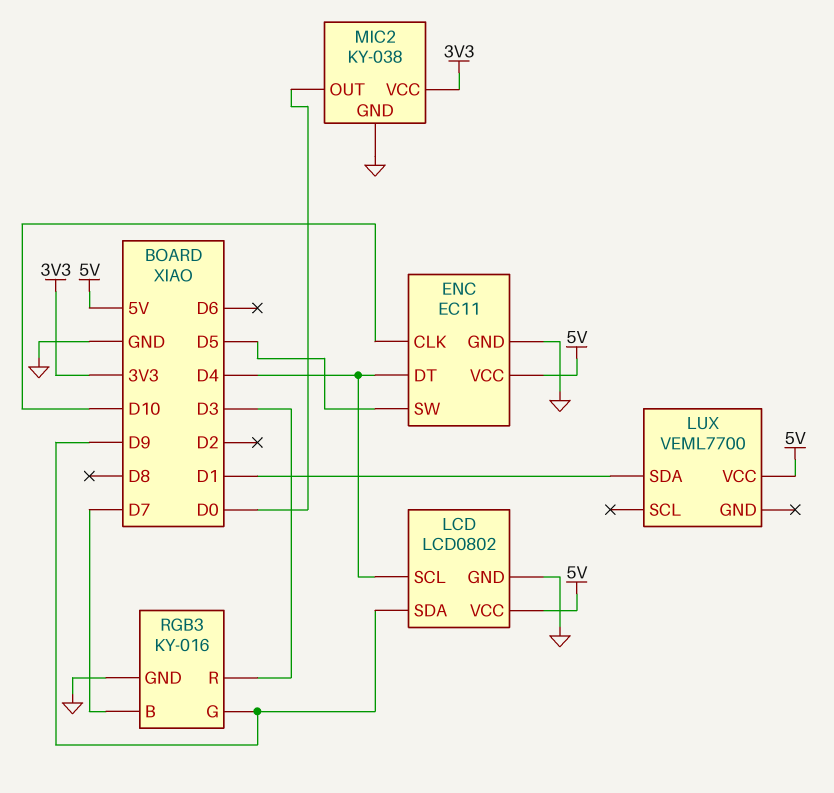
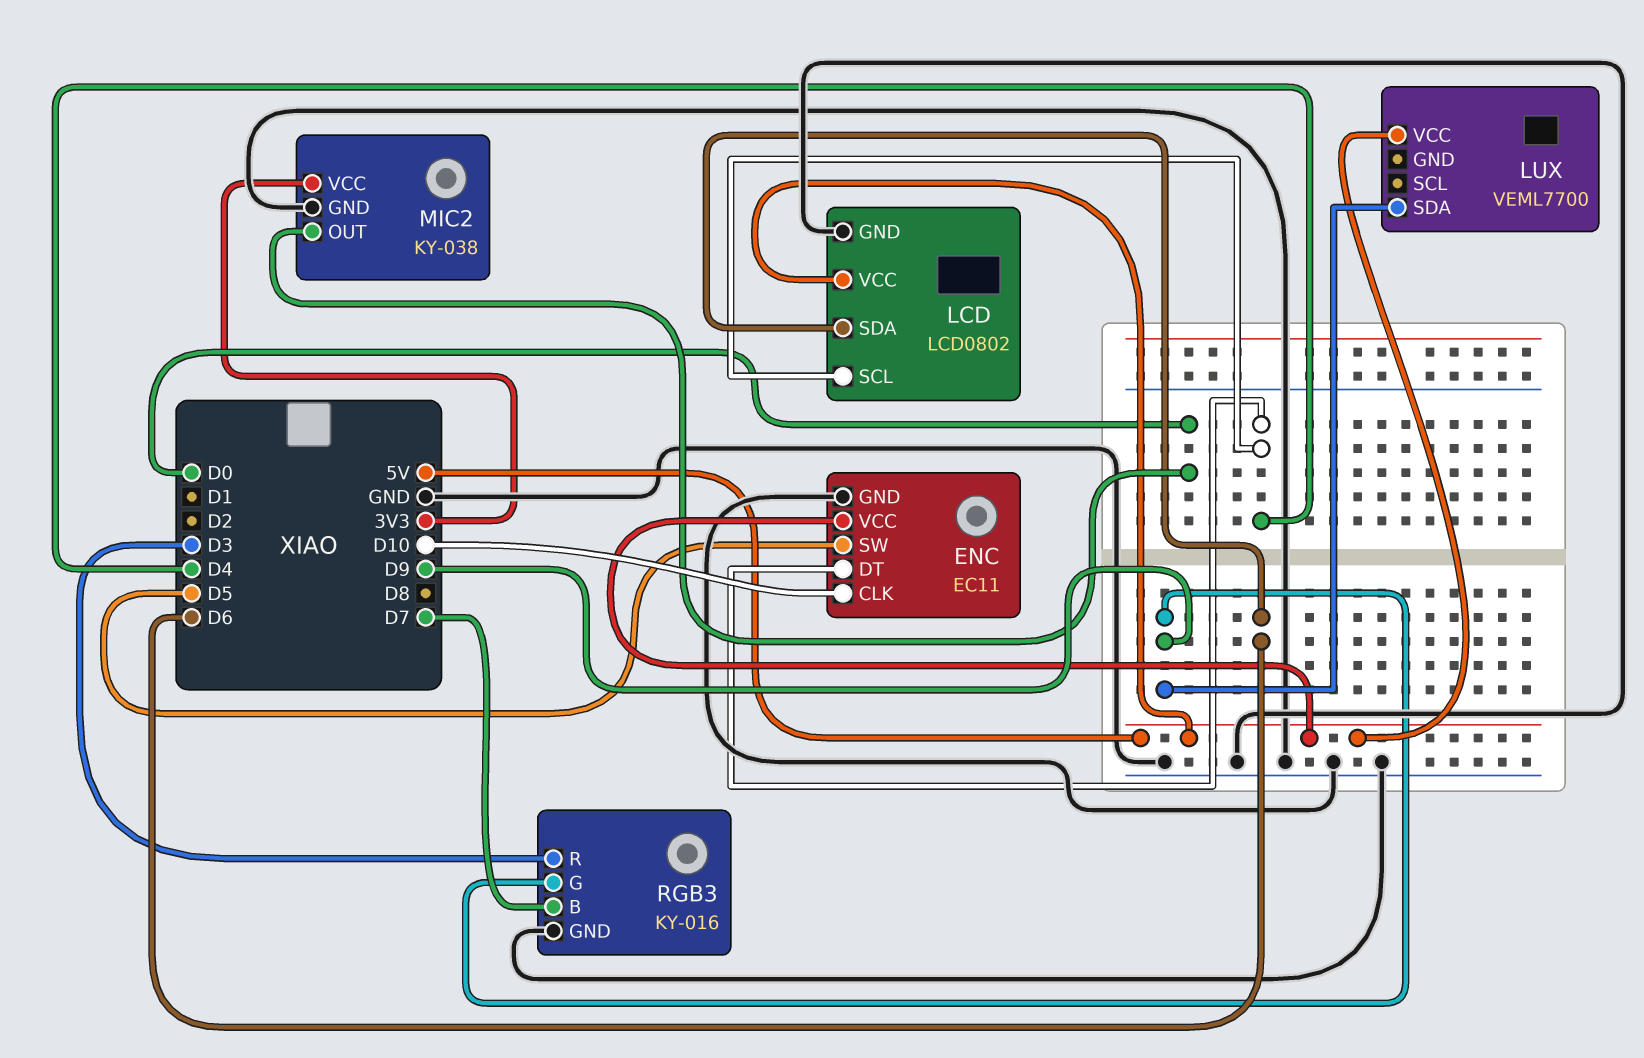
LCD pin SDA: D9 -> D6
LUX pin SDA: D1 -> D9

